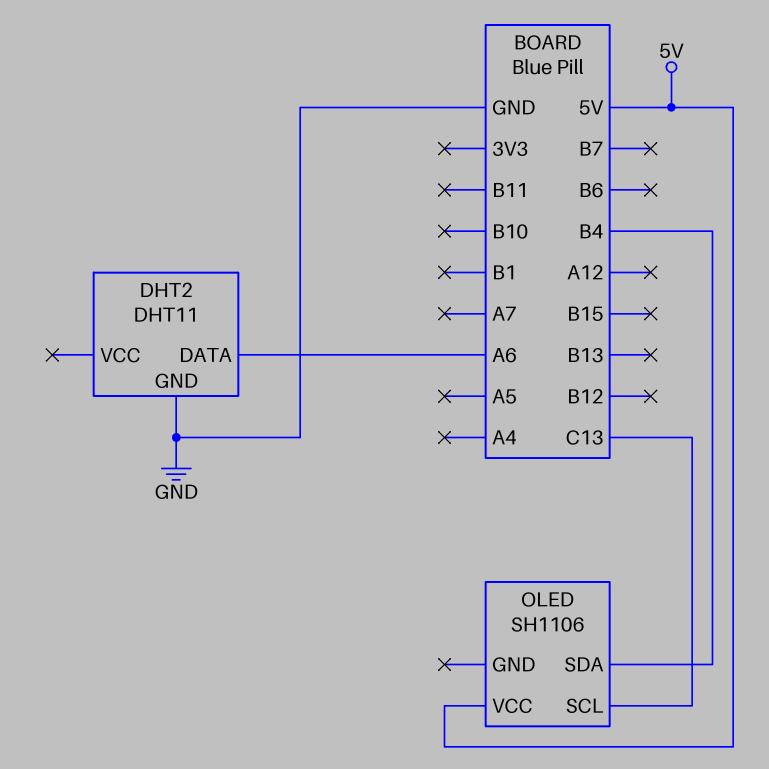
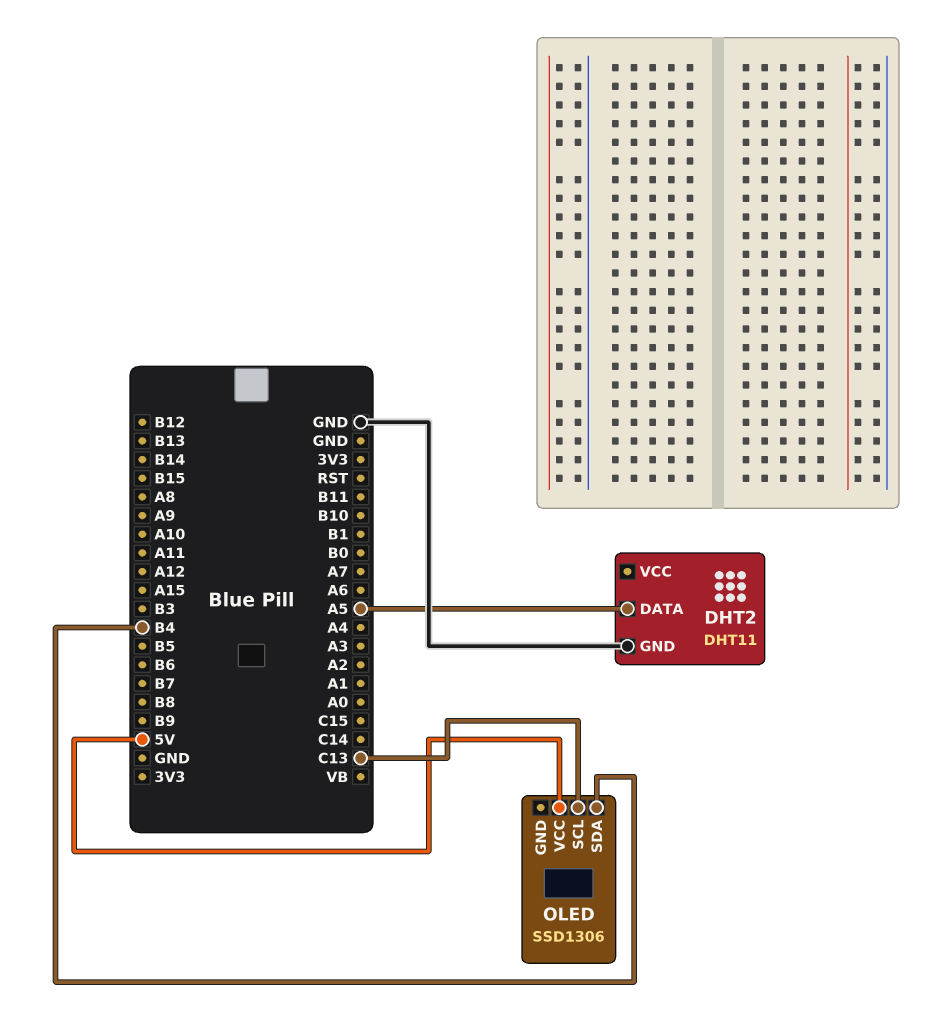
DHT2 pin DATA: A6 -> A5
OLED: SH1106 -> SSD1306

